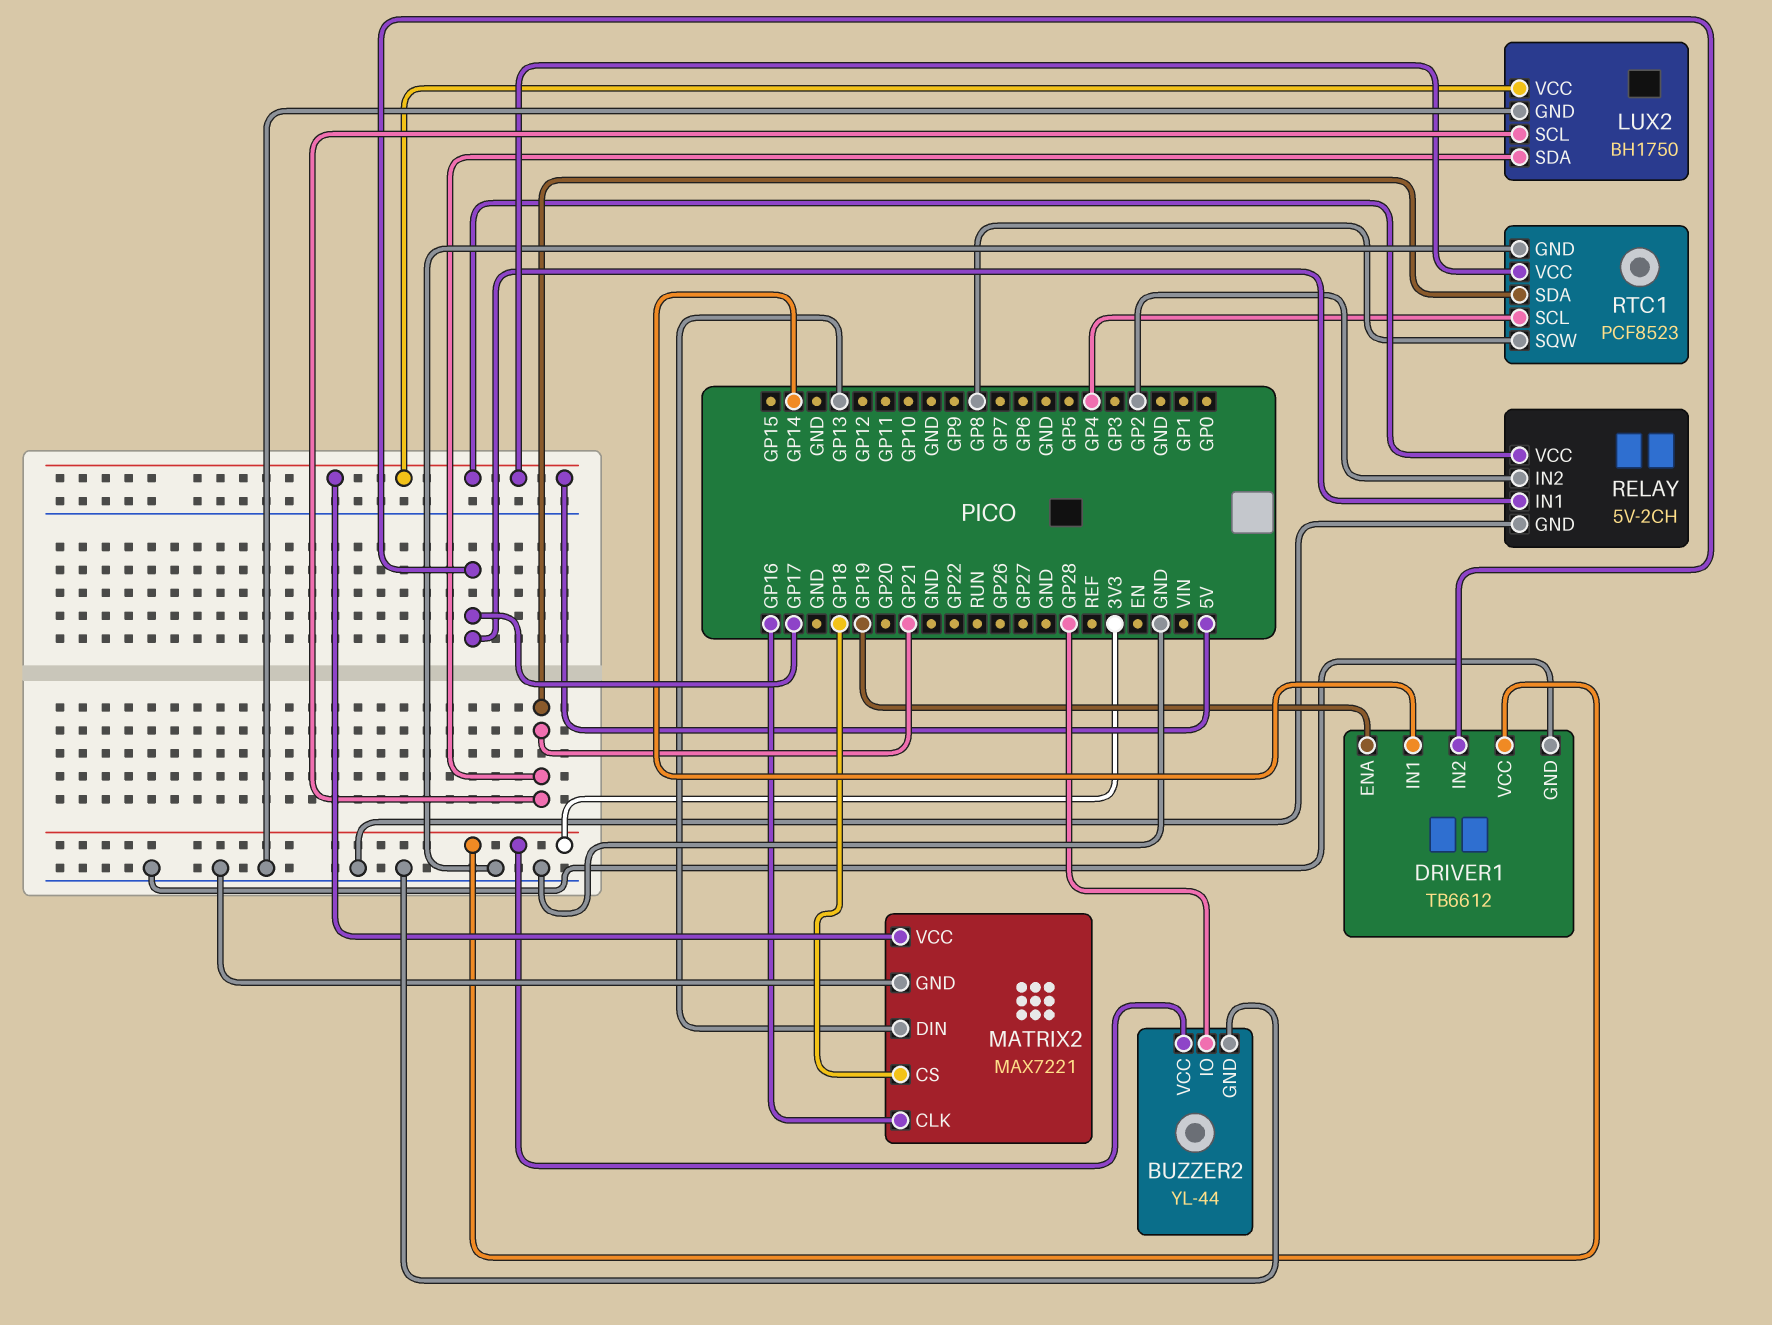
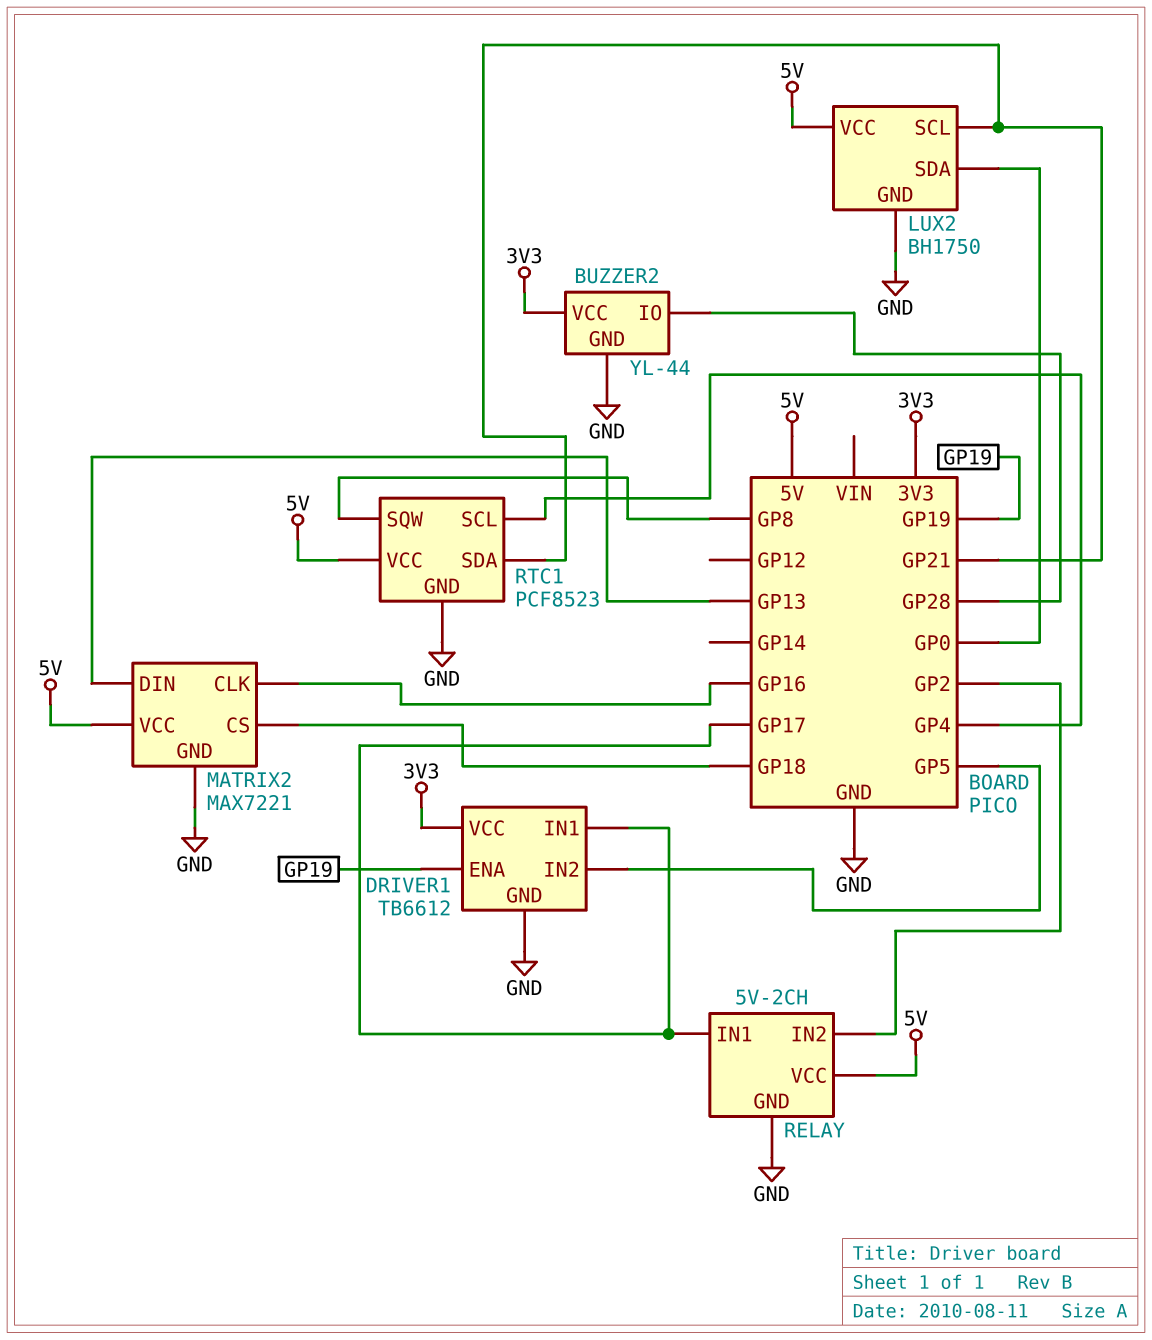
DRIVER1 pin IN1: GP14 -> GP17
DRIVER1 pin IN2: GP17 -> GP5
LUX2 pin SDA: GP21 -> GP0

